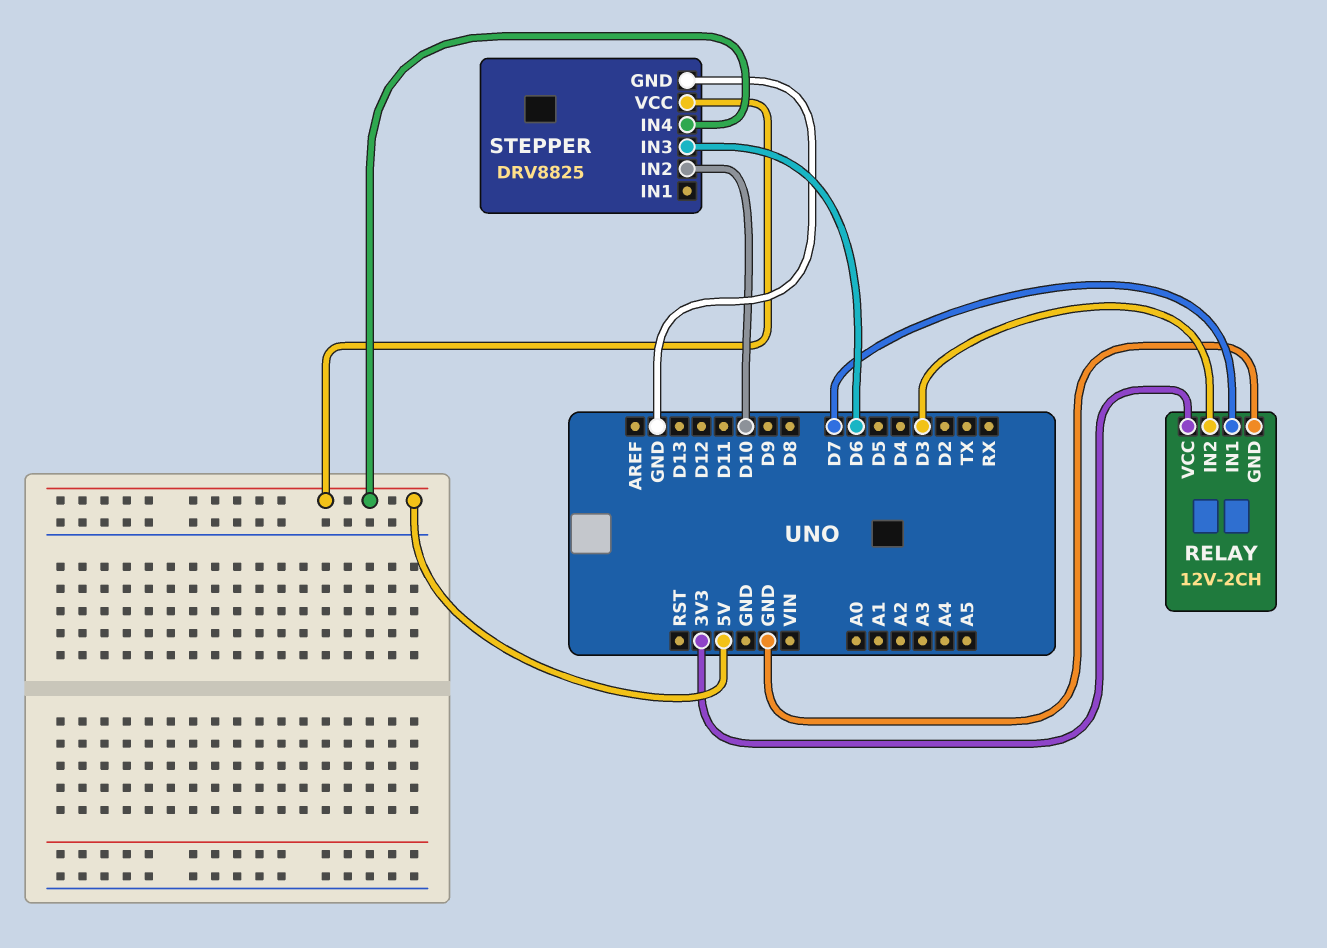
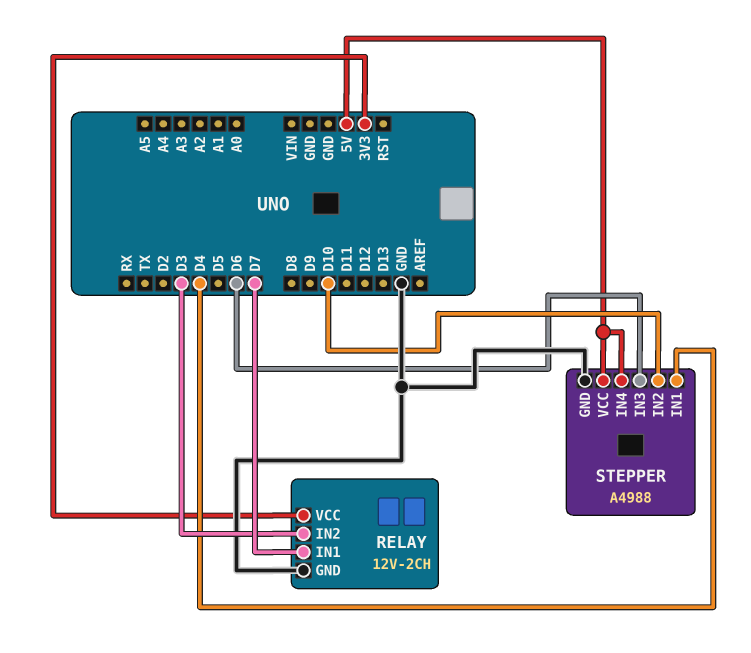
STEPPER: DRV8825 -> A4988
STEPPER pin IN1: none -> D4

